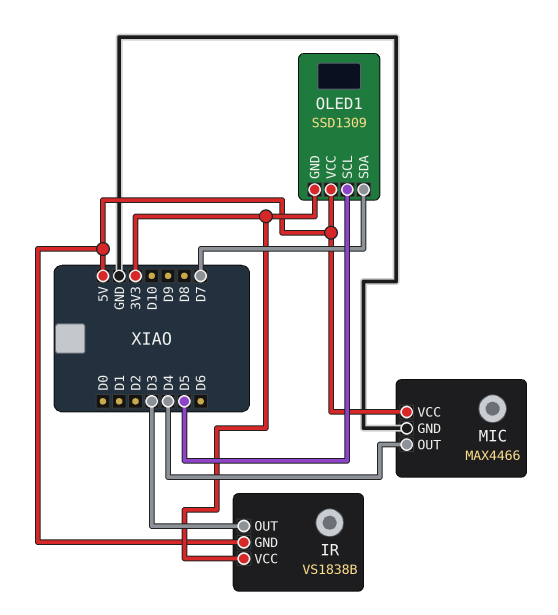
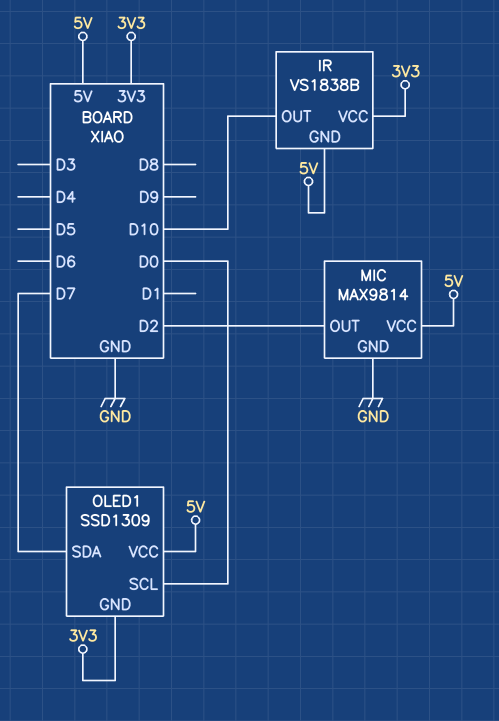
IR pin OUT: D3 -> D10
MIC: MAX4466 -> MAX9814
MIC pin OUT: D4 -> D2
OLED1 pin SCL: D5 -> D0

